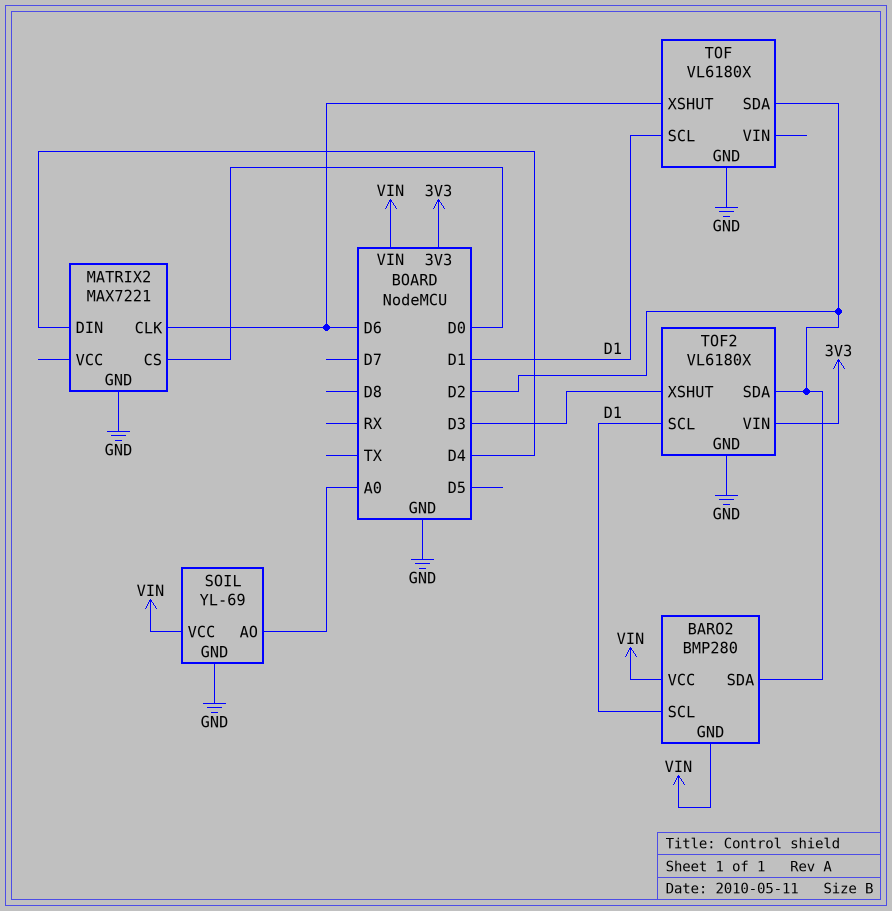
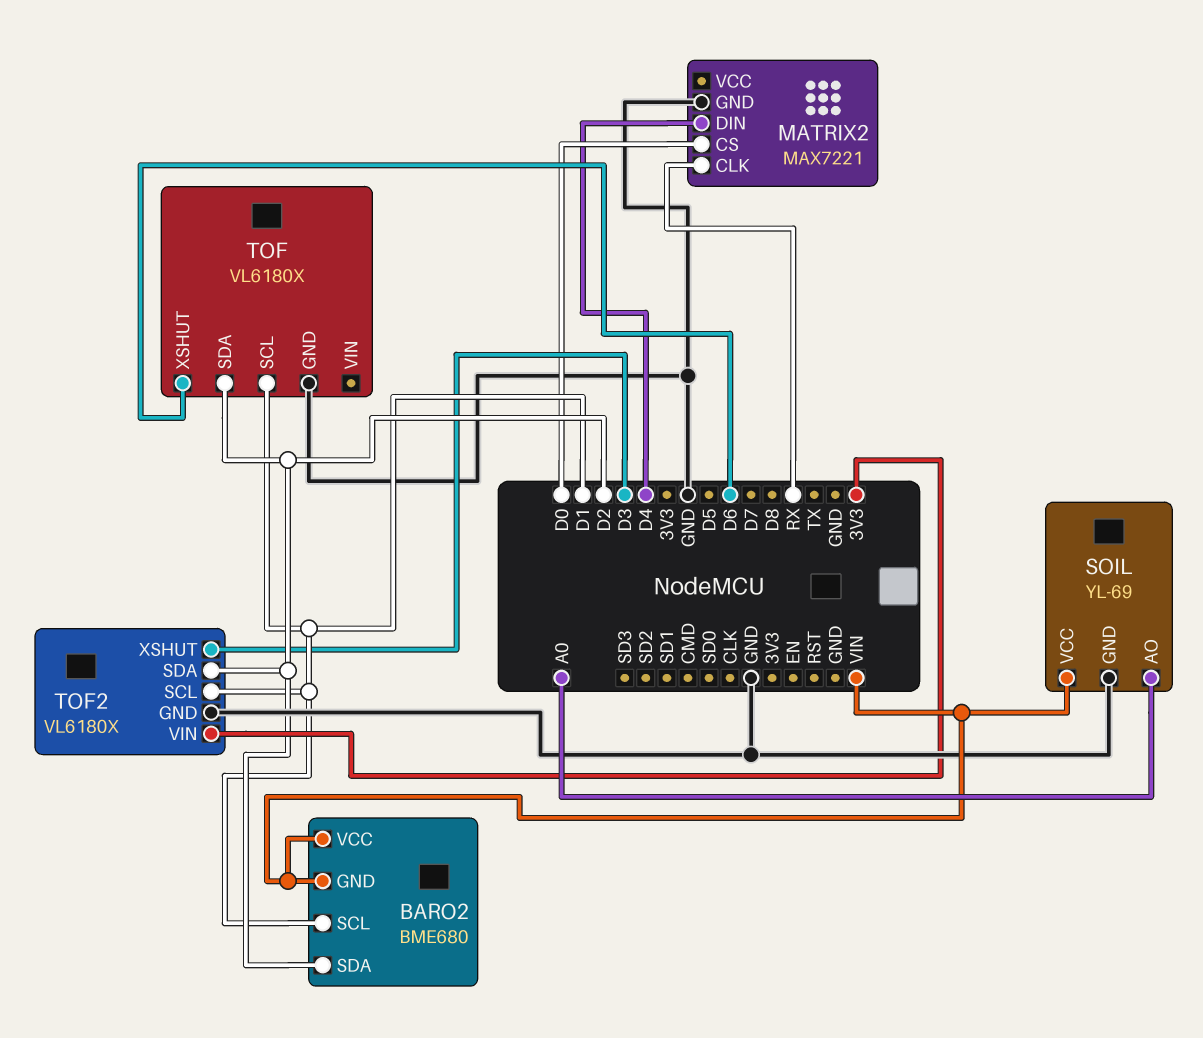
BARO2: BMP280 -> BME680
MATRIX2 pin CLK: D6 -> RX

